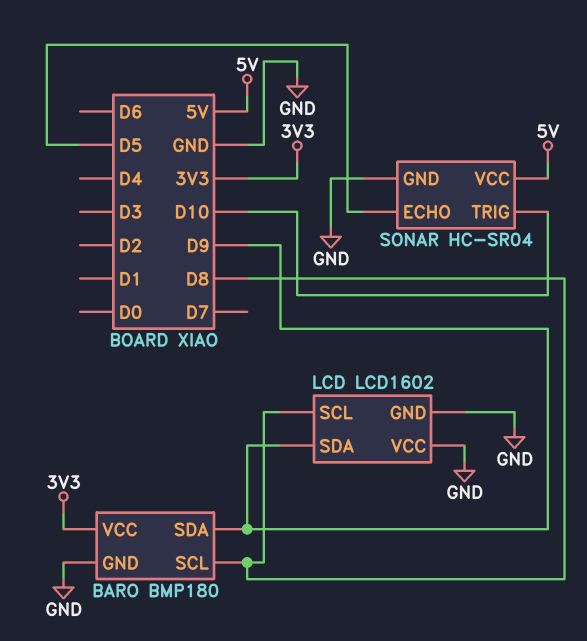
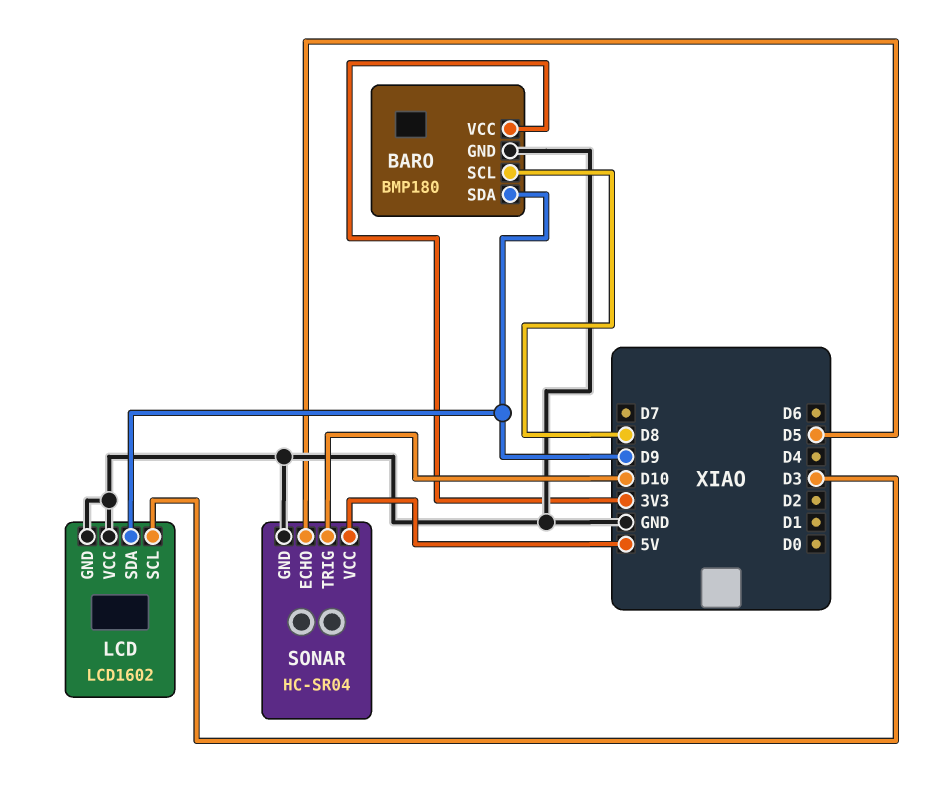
LCD pin SCL: D8 -> D3

